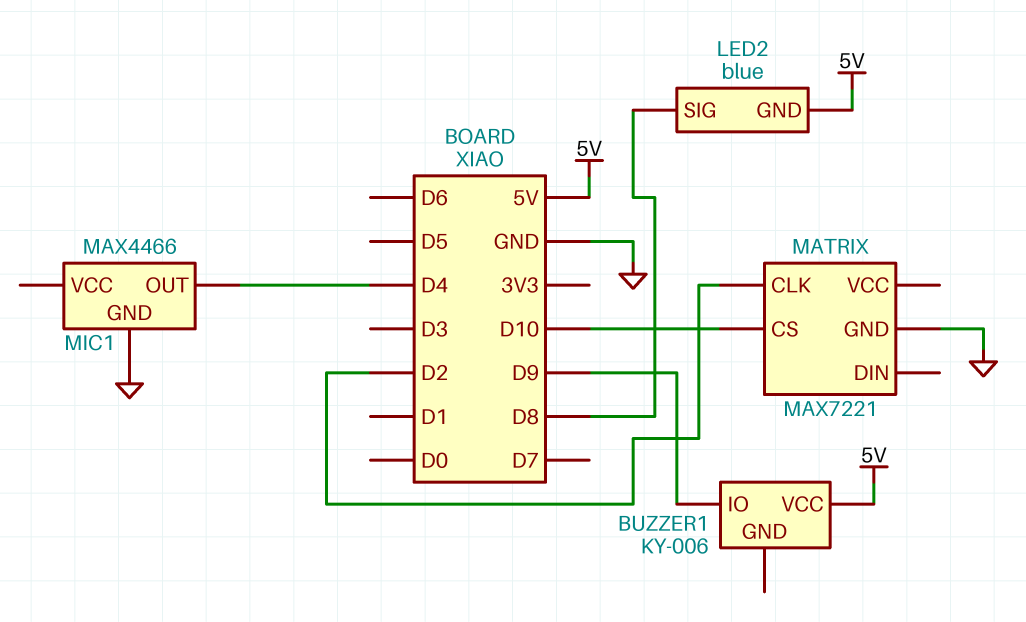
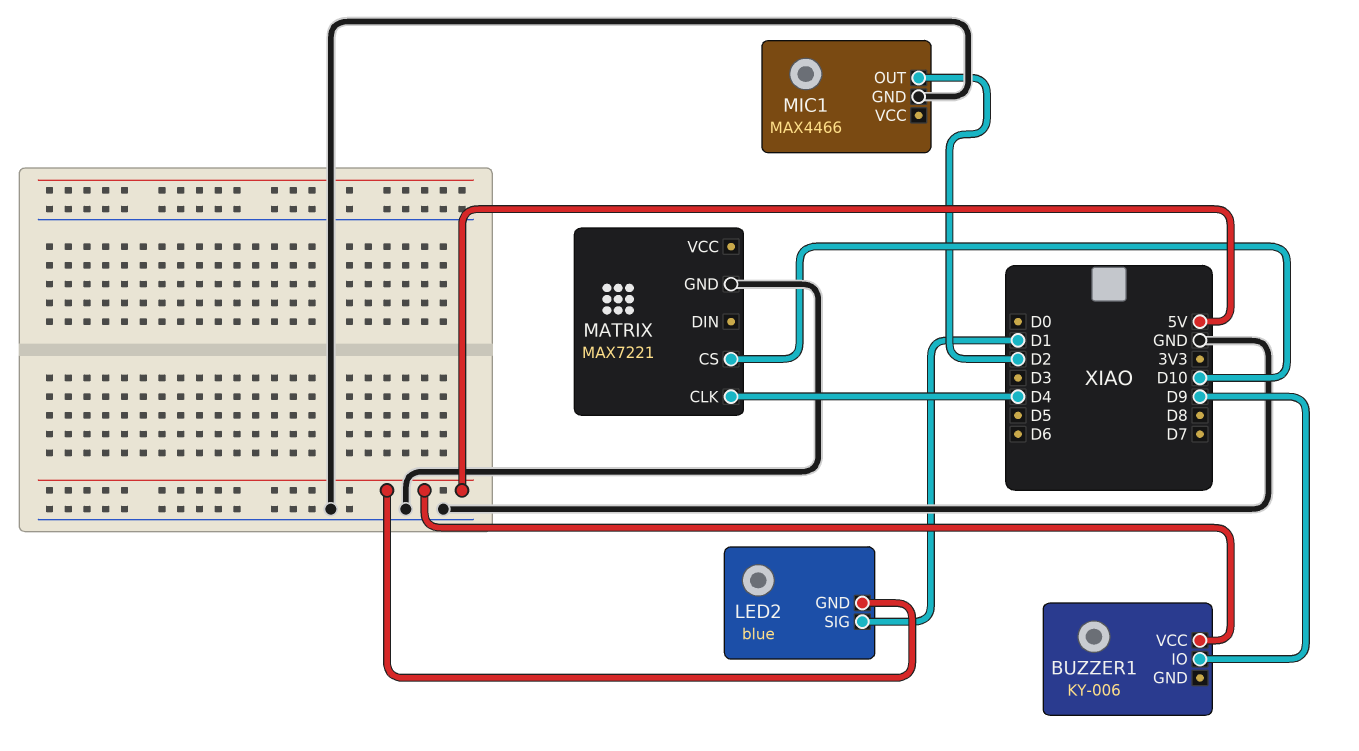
LED2 pin SIG: D8 -> D1
MATRIX pin CLK: D2 -> D4
MIC1 pin OUT: D4 -> D2

